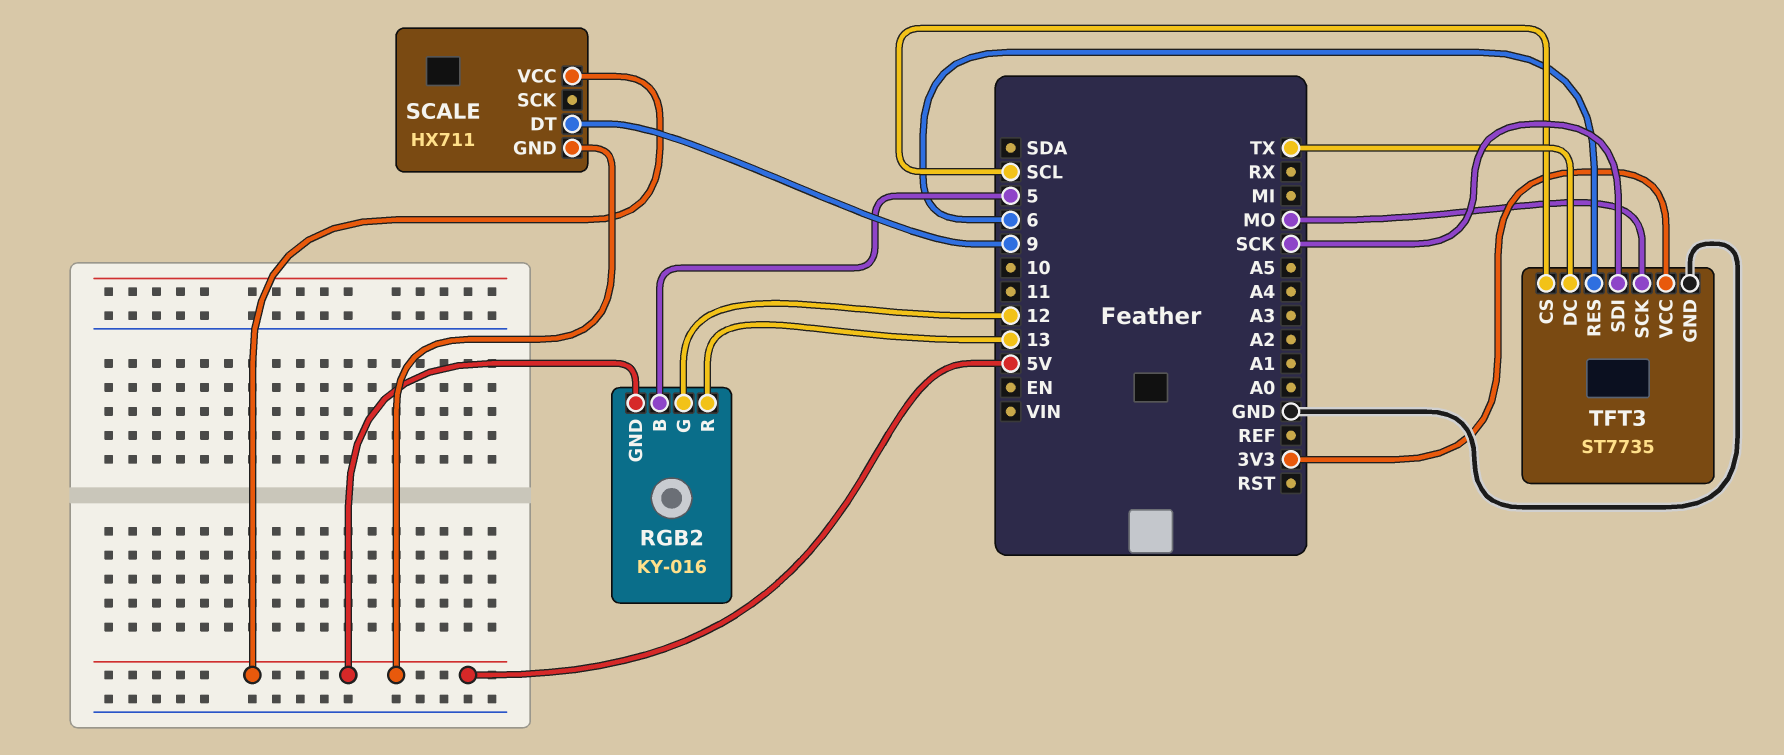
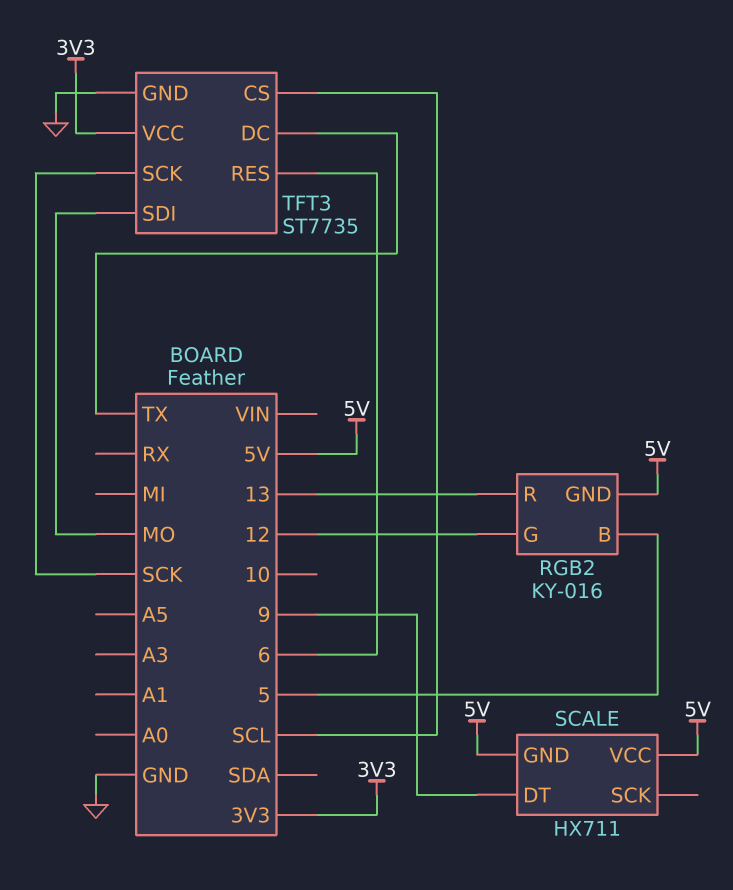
TFT3 pin SCK: MO -> SCK
TFT3 pin SDI: SCK -> MO

